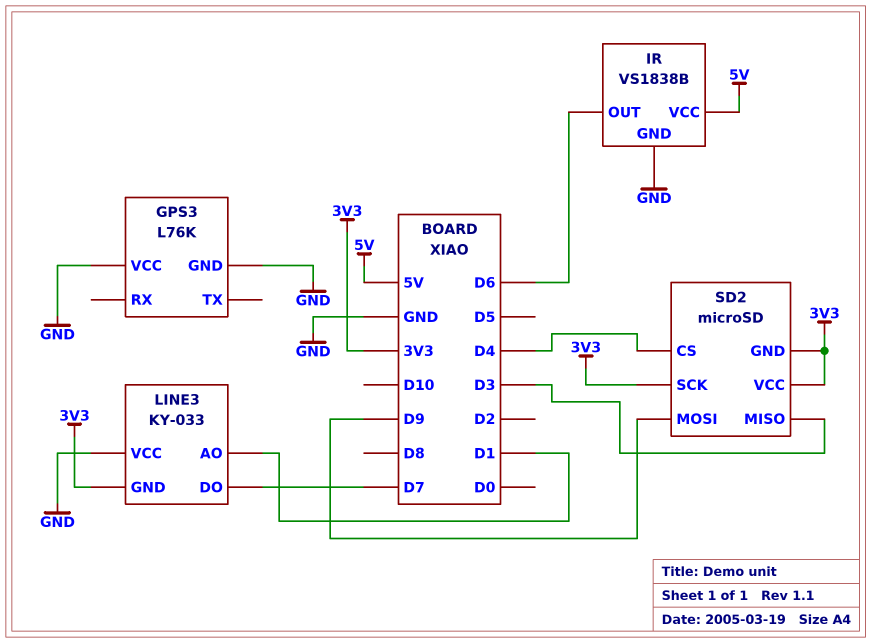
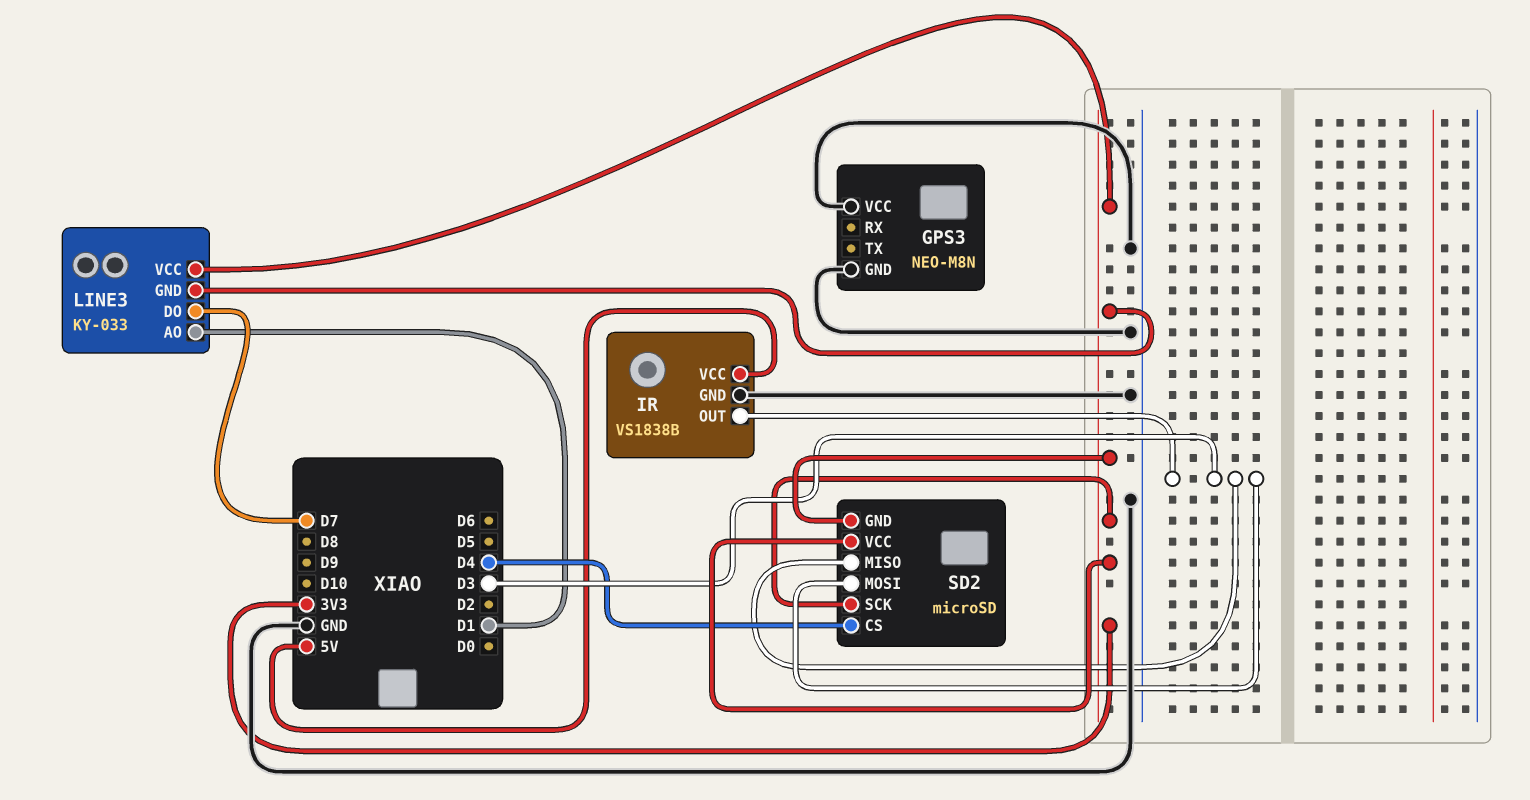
GPS3: L76K -> NEO-M8N
IR pin OUT: D6 -> D3
LINE3 pin VCC: GND -> 3V3
SD2 pin MOSI: D9 -> D3

